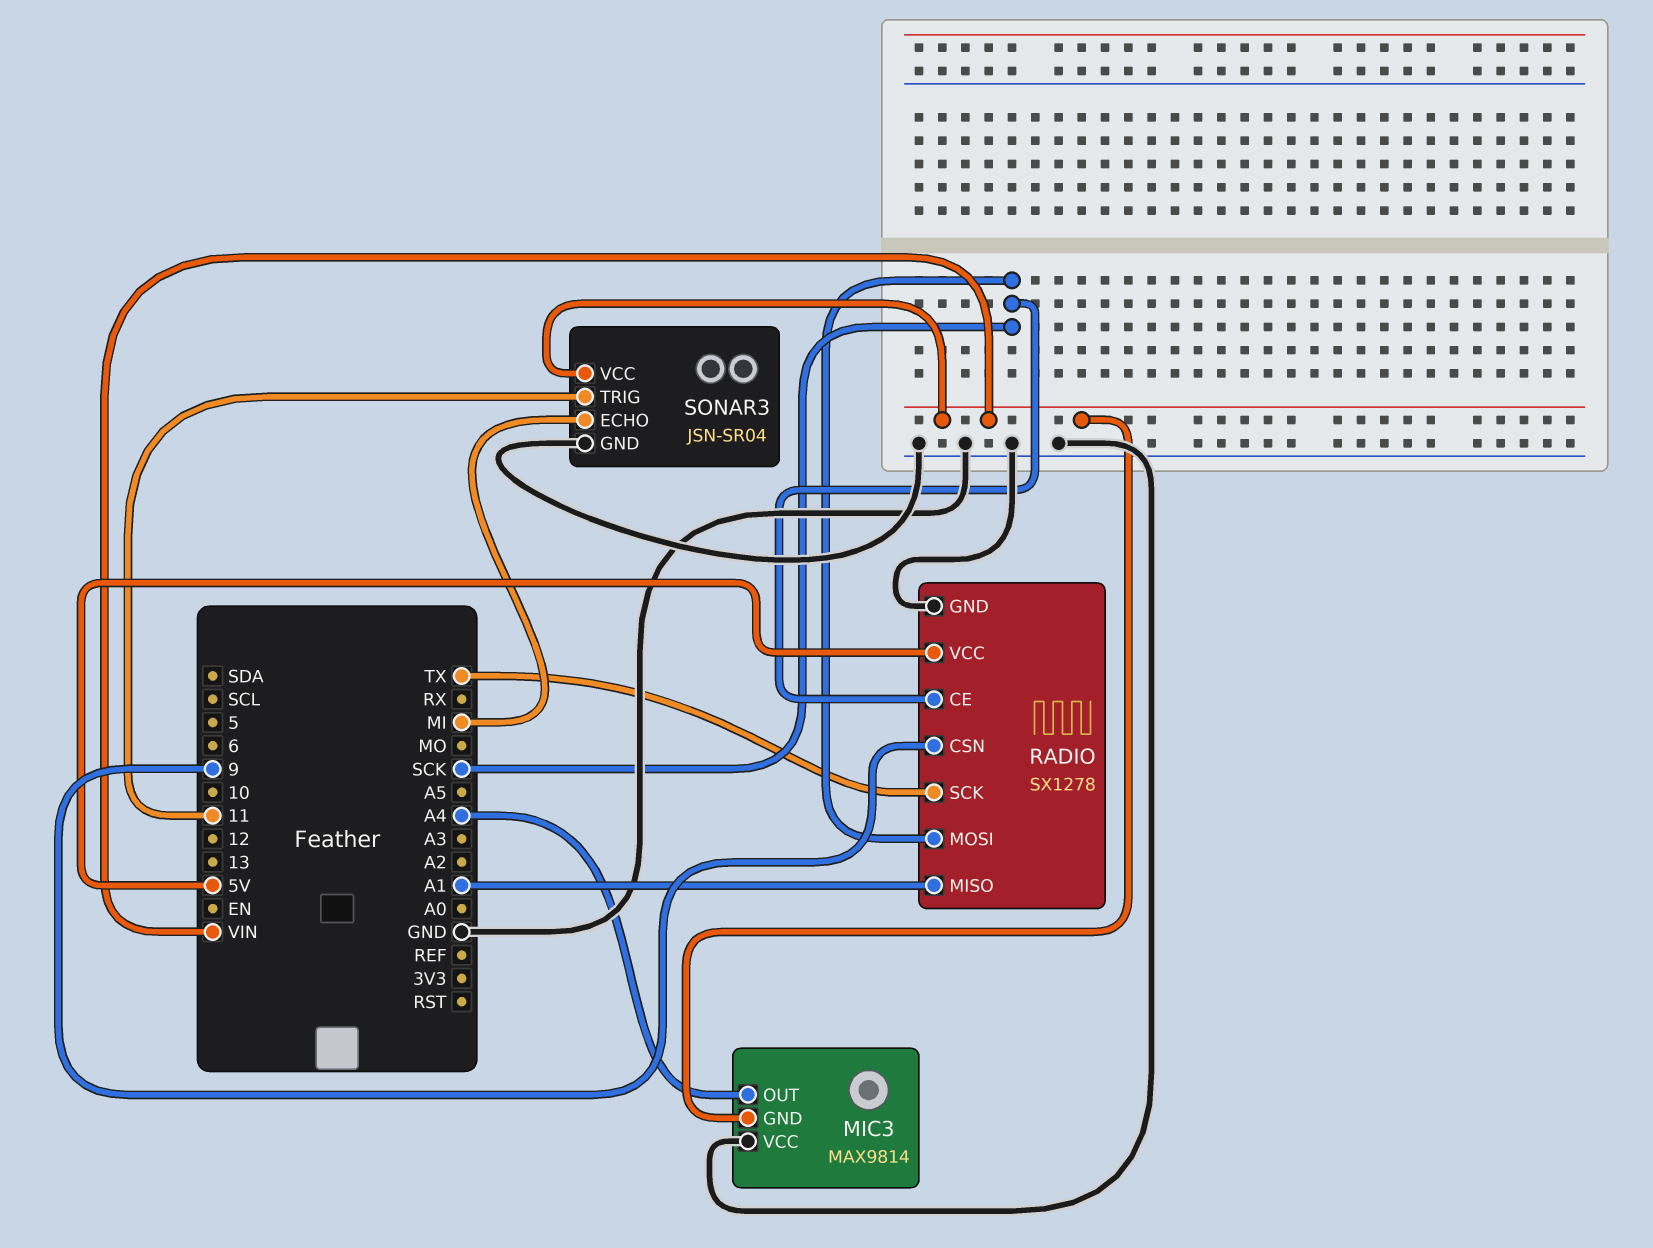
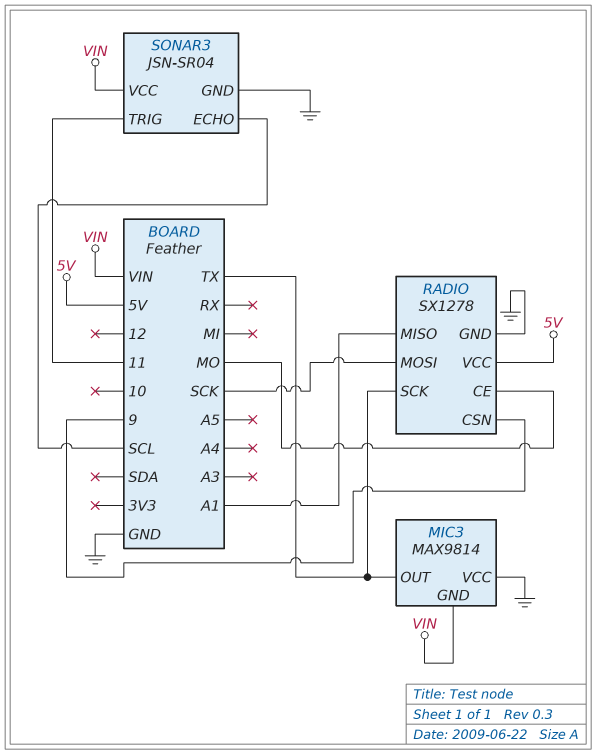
MIC3 pin OUT: A4 -> TX
RADIO pin CE: SCK -> MO
SONAR3 pin ECHO: MI -> SCL

